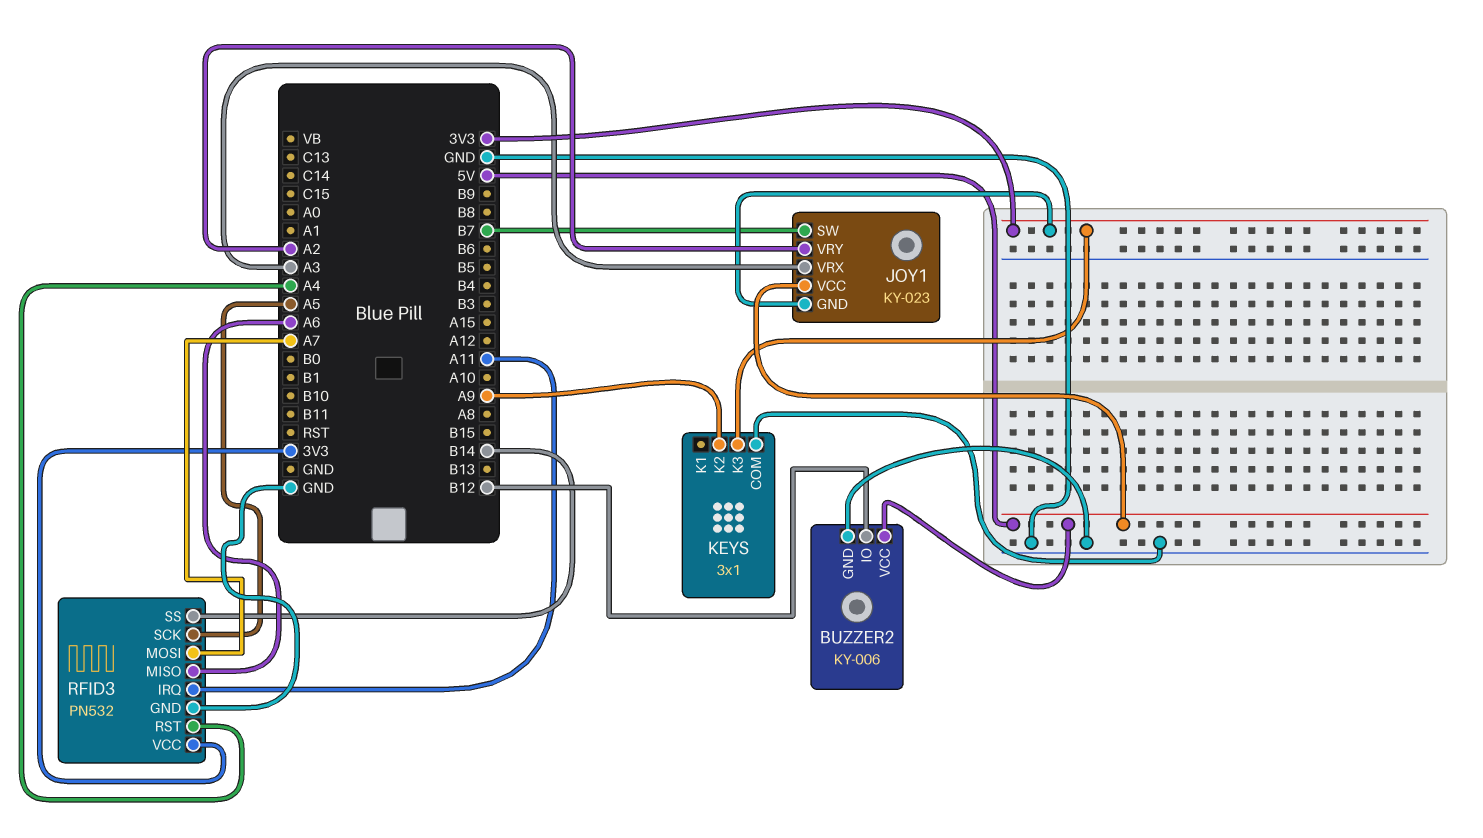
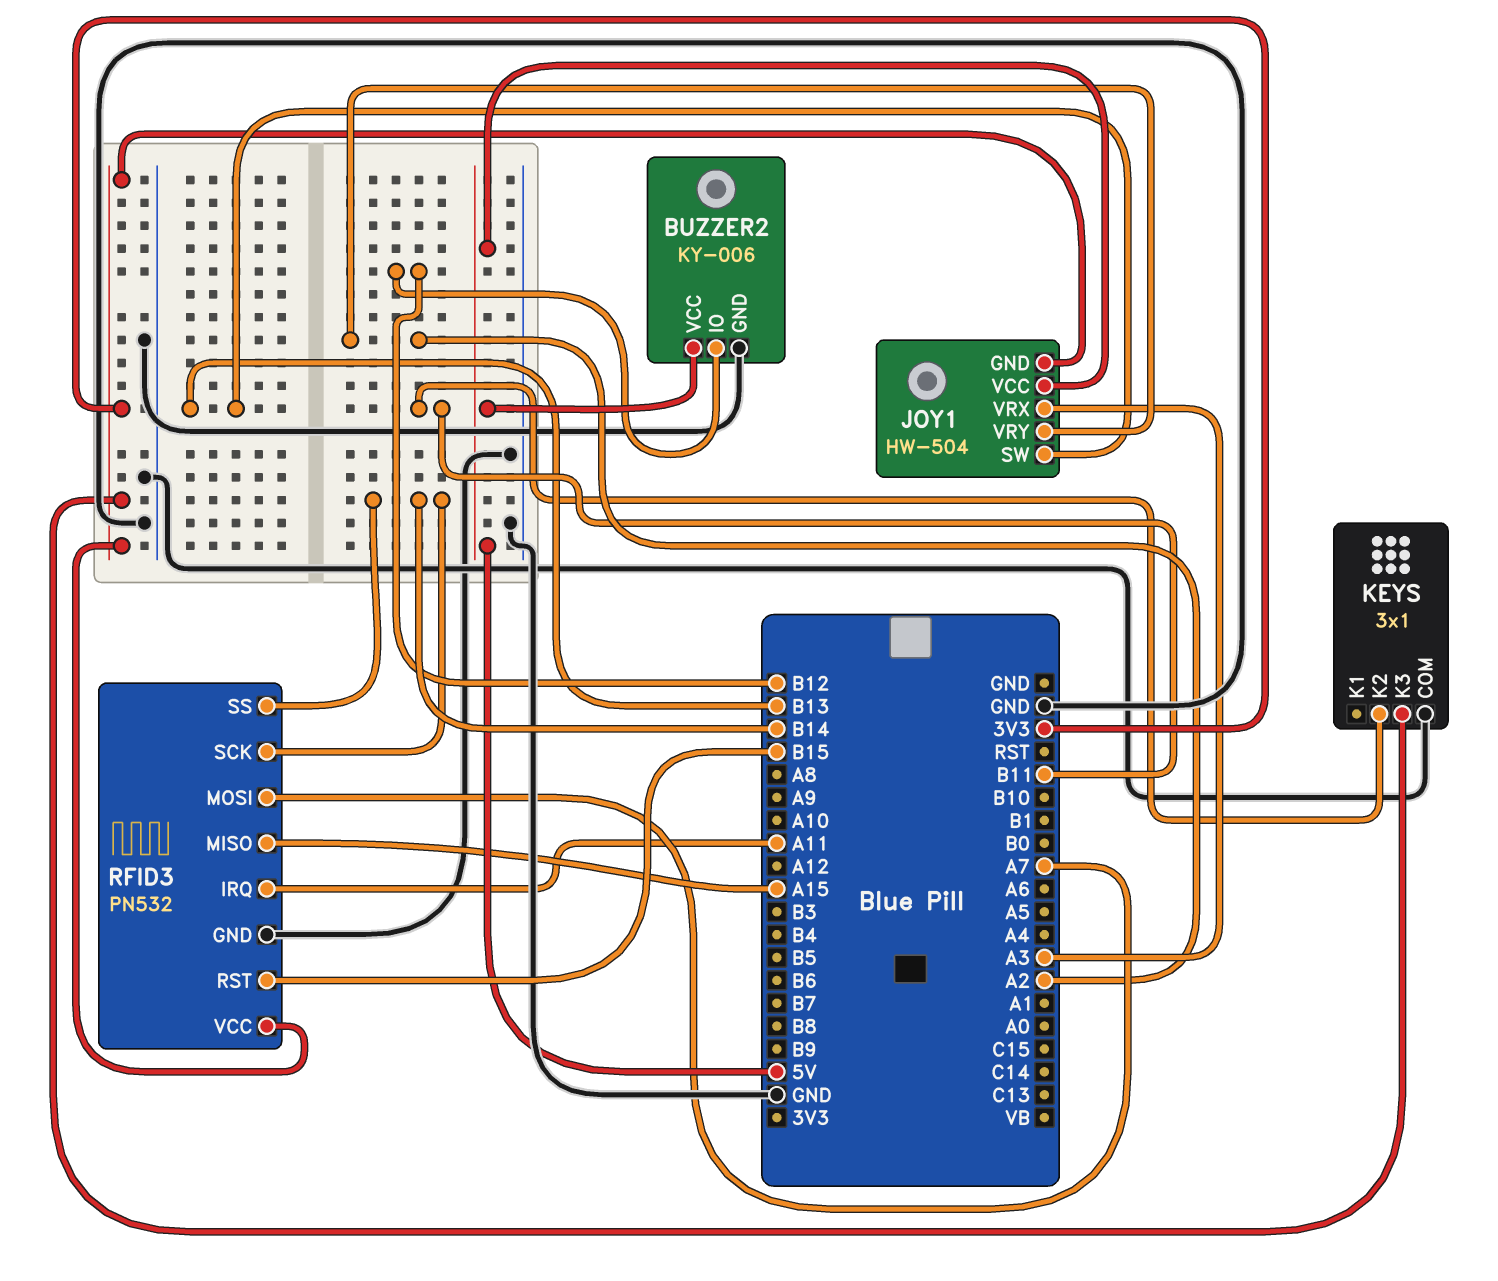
JOY1: KY-023 -> HW-504
JOY1 pin SW: B7 -> B13
KEYS pin K2: A9 -> B11
RFID3 pin MISO: A6 -> A15
RFID3 pin RST: A4 -> B15
RFID3 pin SCK: A5 -> B14

